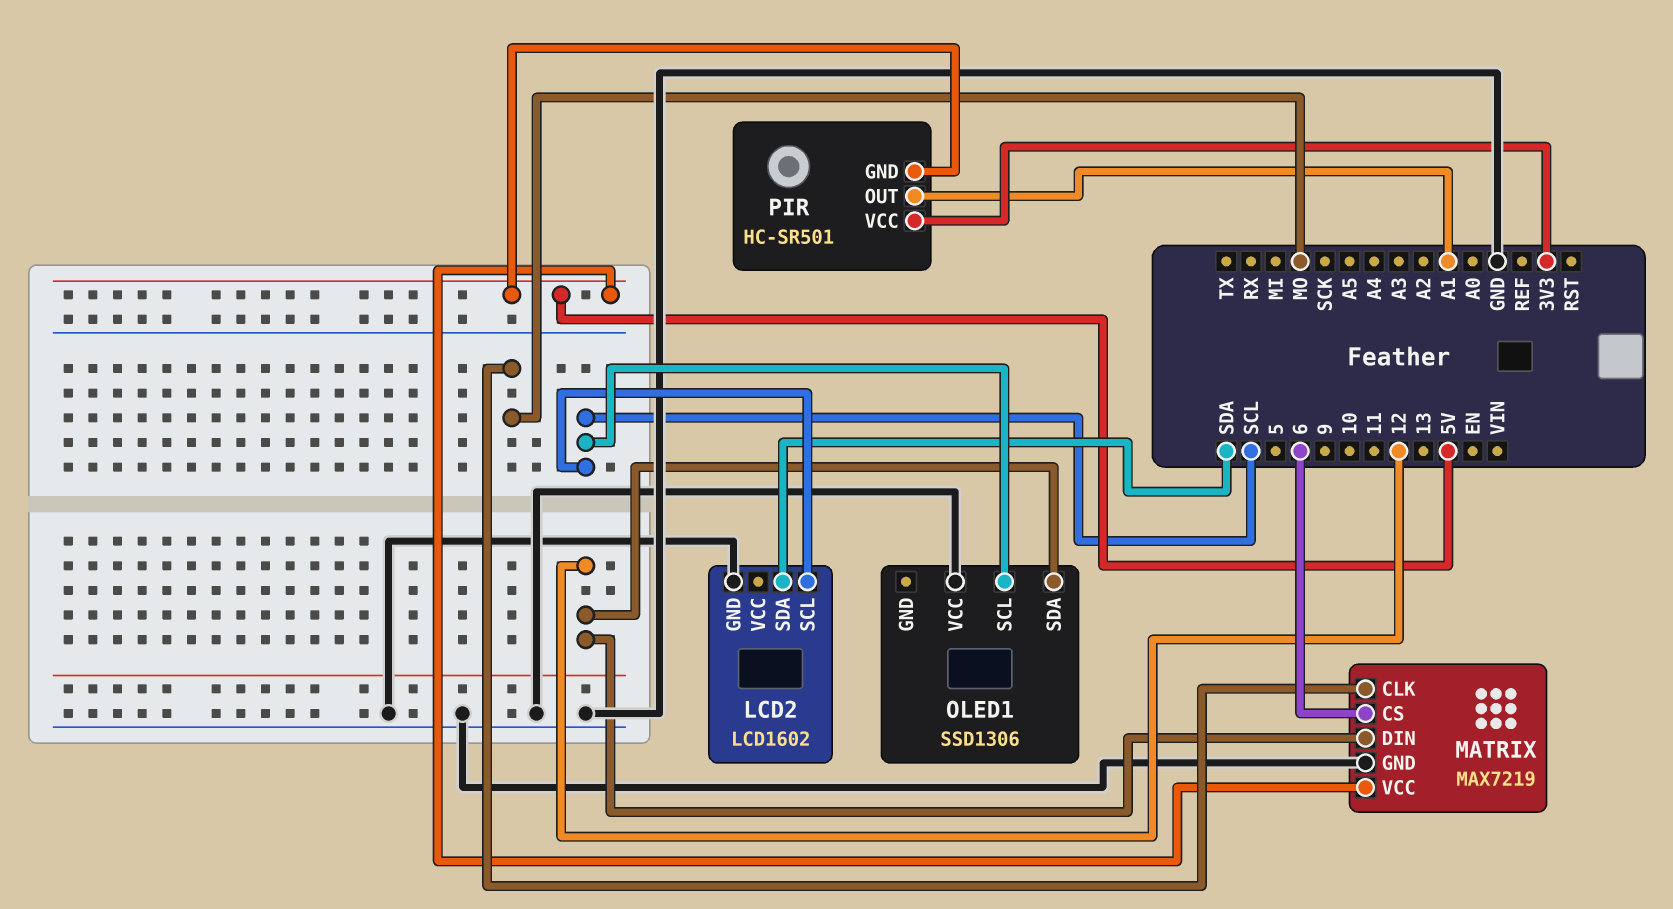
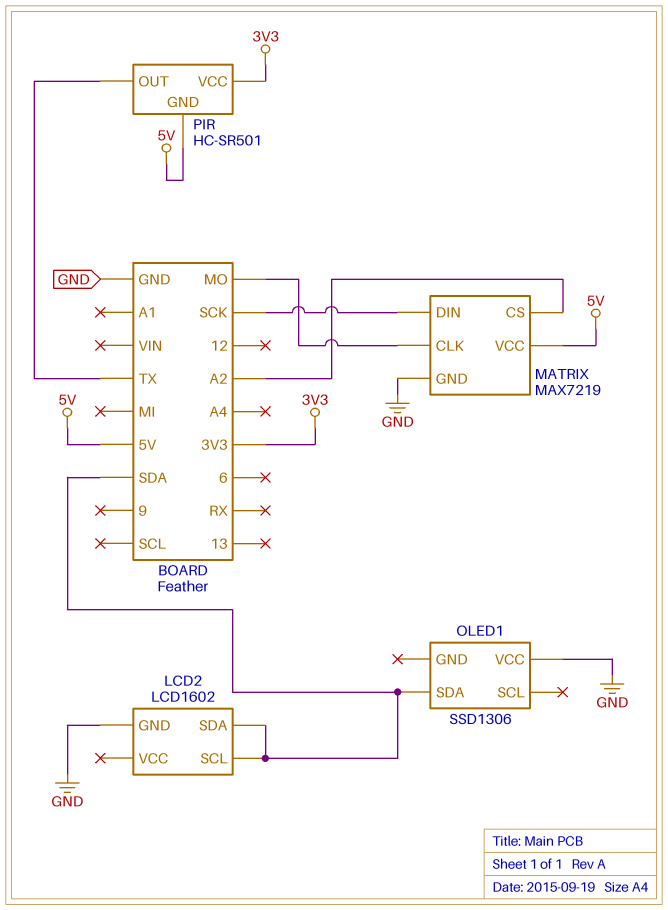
LCD2 pin SCL: SCL -> SDA
MATRIX pin CS: 6 -> A2
MATRIX pin DIN: 12 -> SCK
OLED1 pin SCL: SCL -> none
OLED1 pin SDA: 12 -> SDA
PIR pin OUT: A1 -> TX

